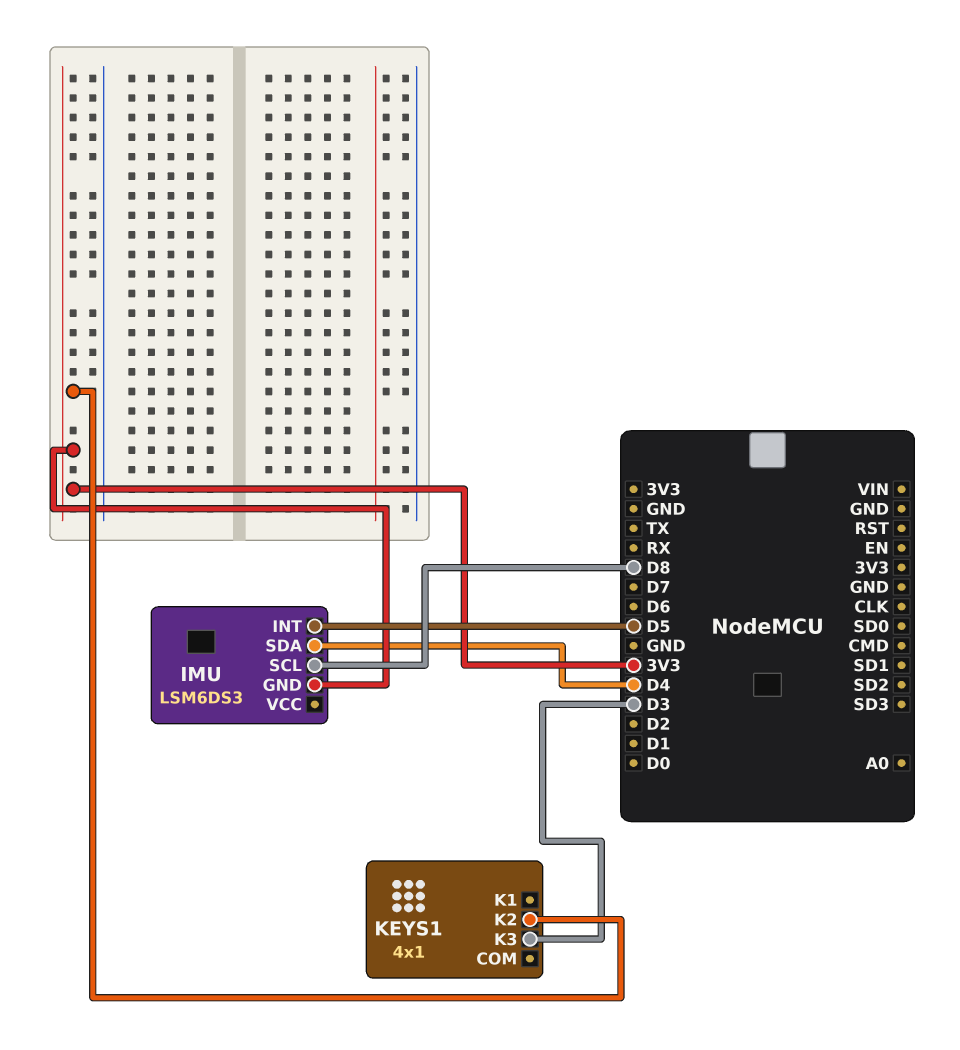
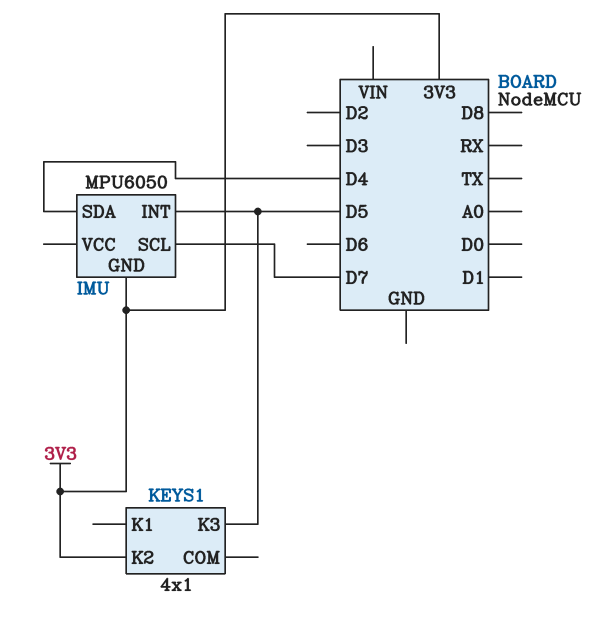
IMU: LSM6DS3 -> MPU6050
IMU pin SCL: D8 -> D7
KEYS1 pin K3: D3 -> D5

